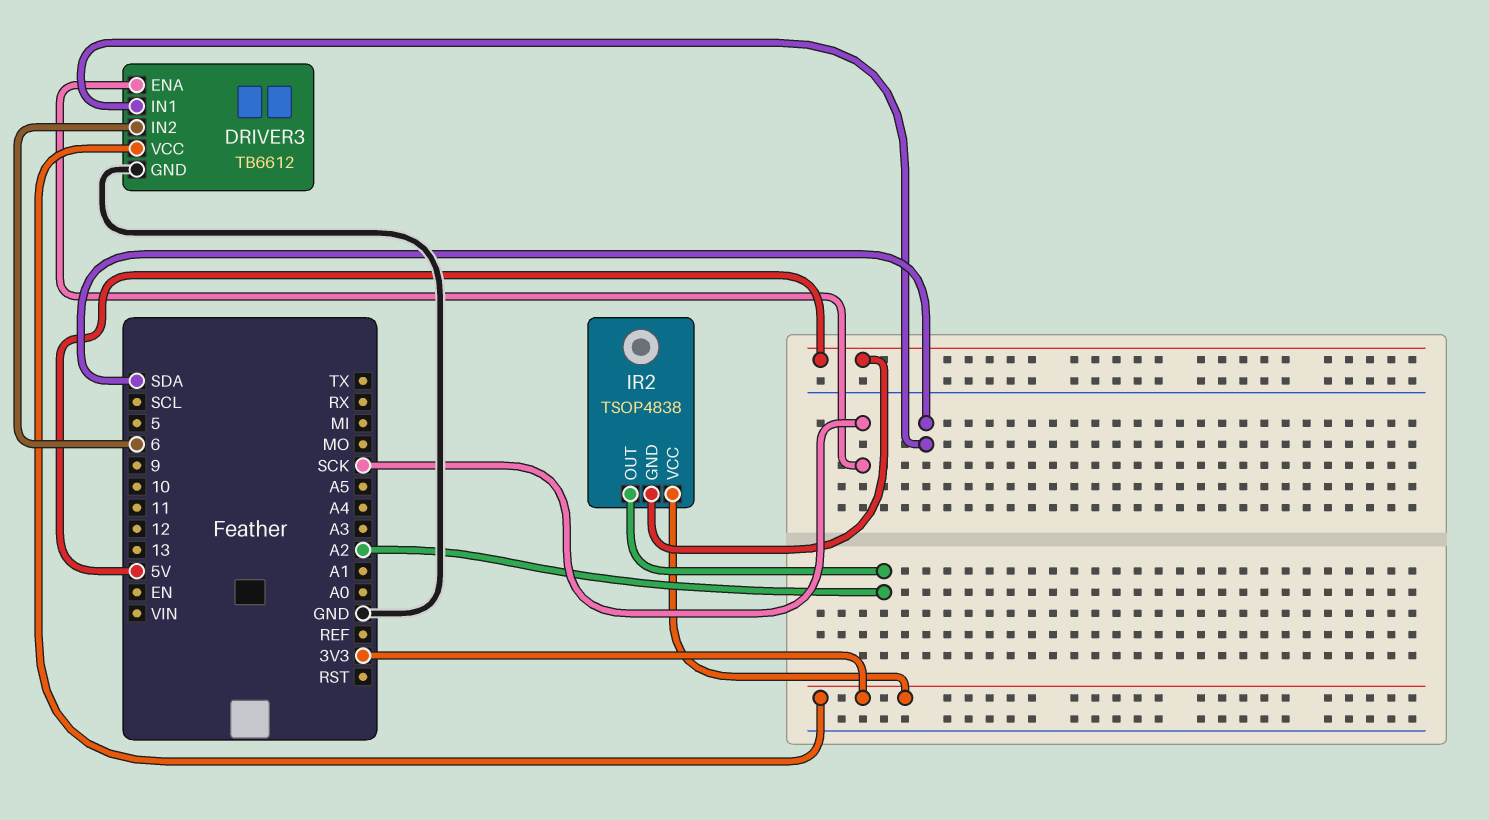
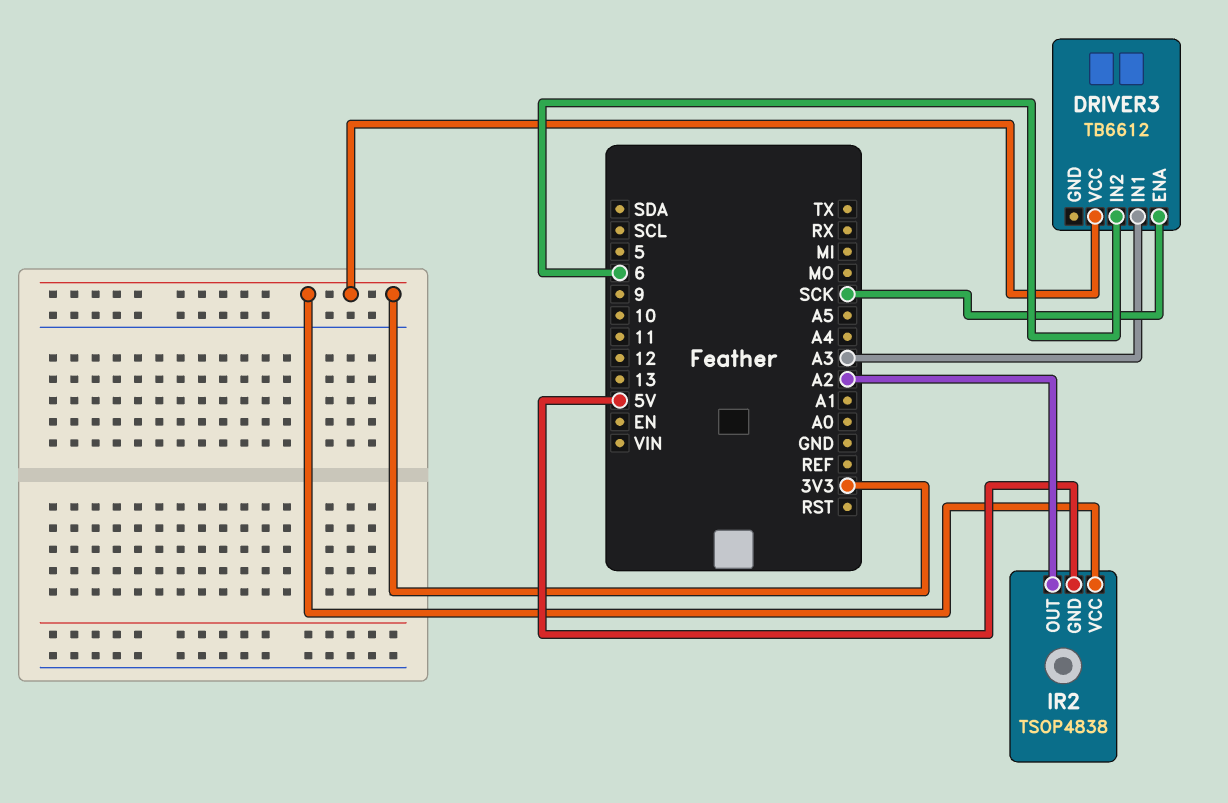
DRIVER3 pin GND: GND -> none
DRIVER3 pin IN1: SDA -> A3

